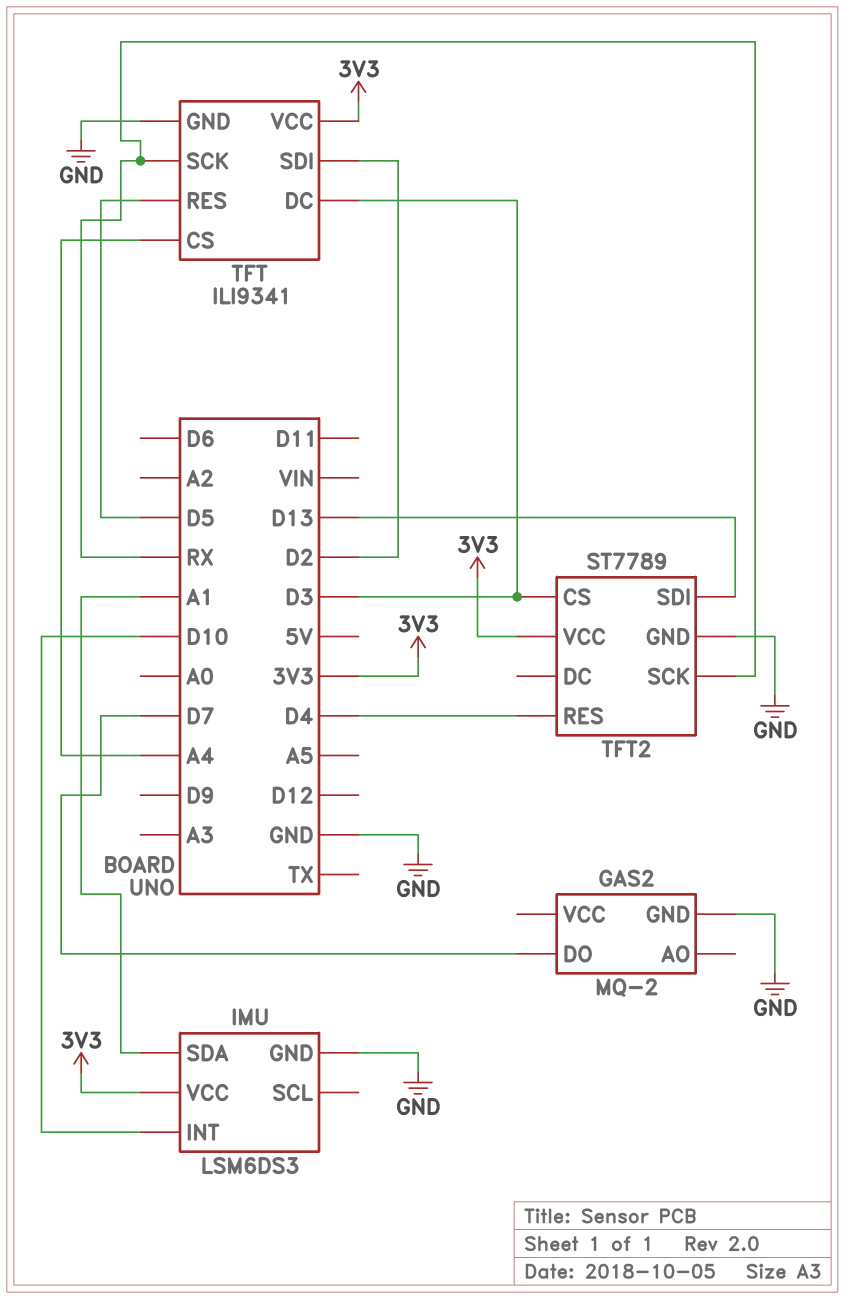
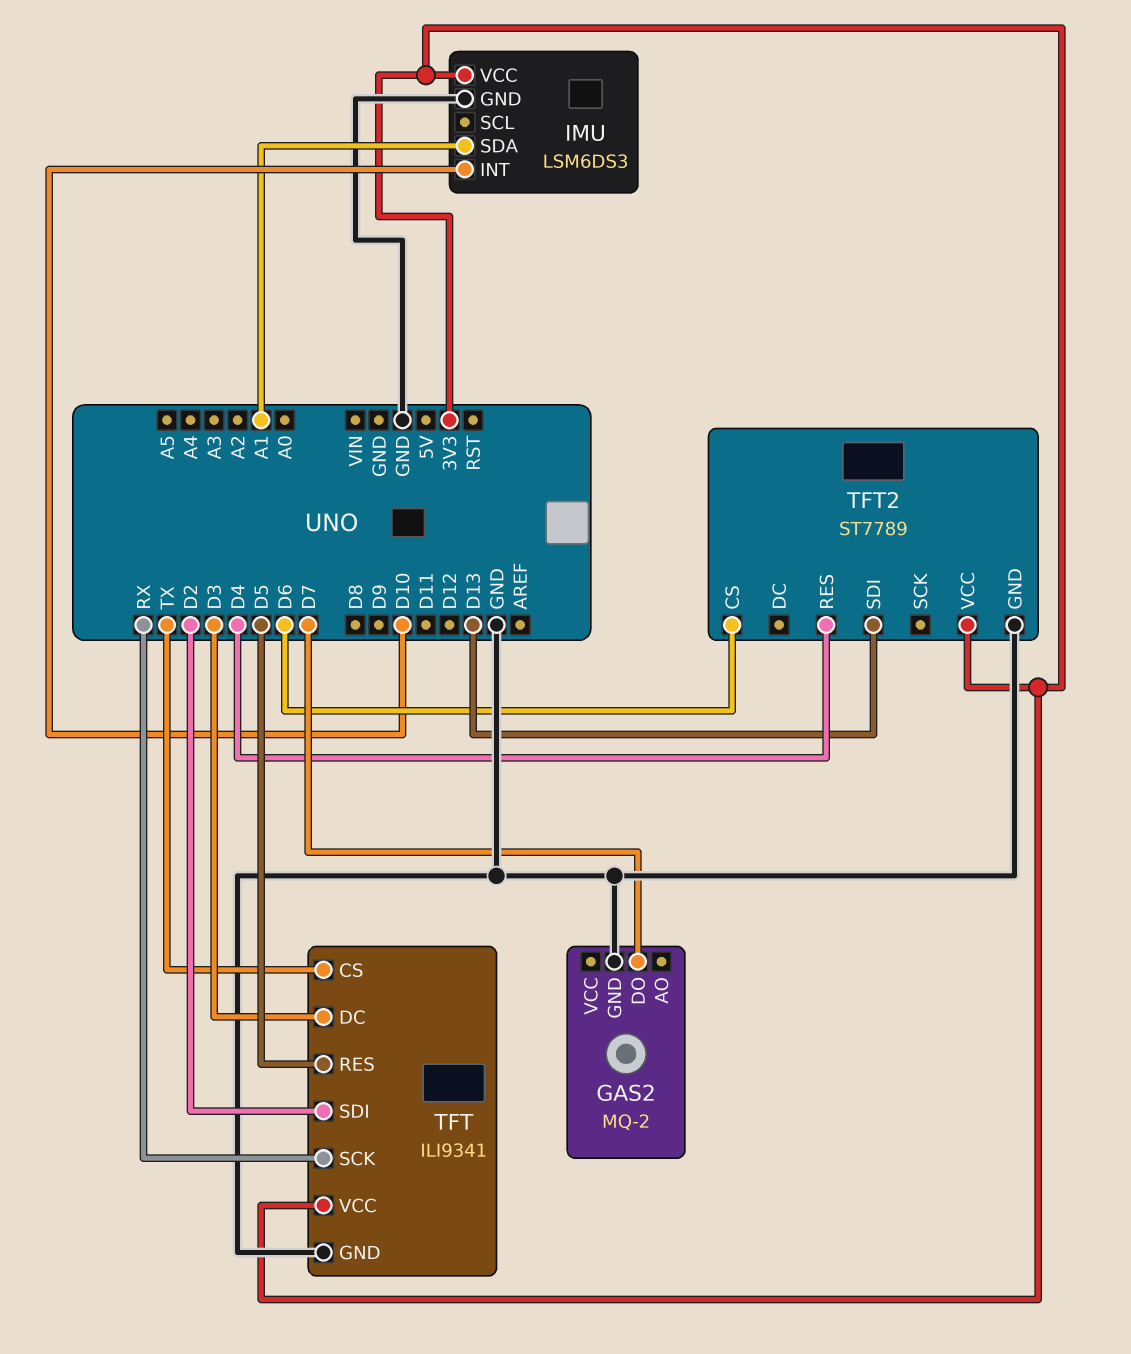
TFT pin CS: A4 -> TX
TFT2 pin CS: D3 -> D6
TFT2 pin SCK: RX -> none

